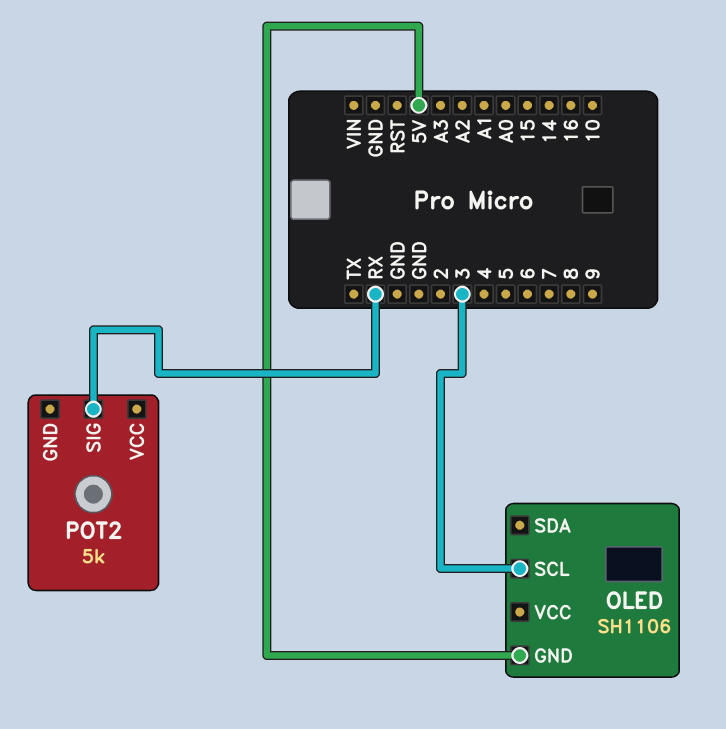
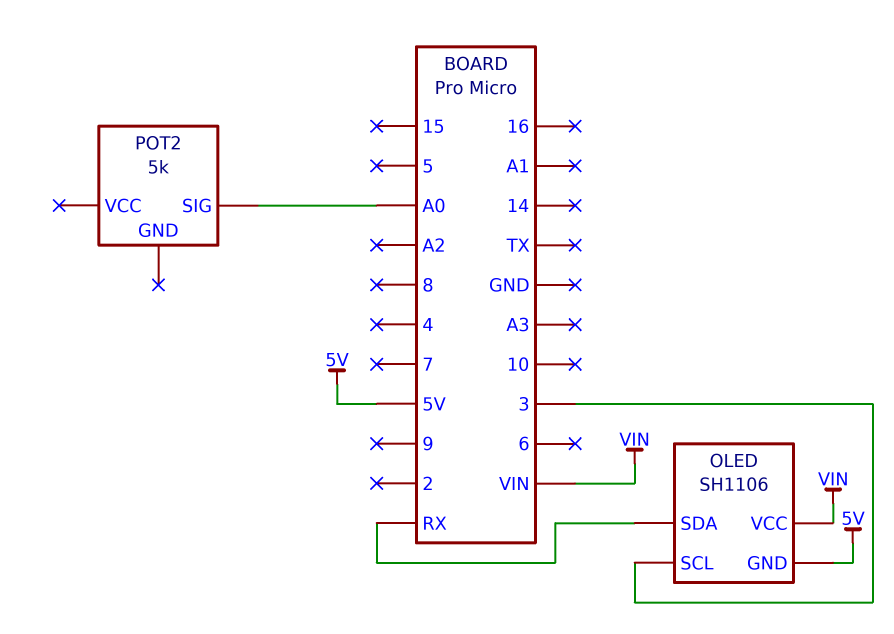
OLED pin SDA: none -> RX
OLED pin VCC: none -> VIN
POT2 pin SIG: RX -> A0

